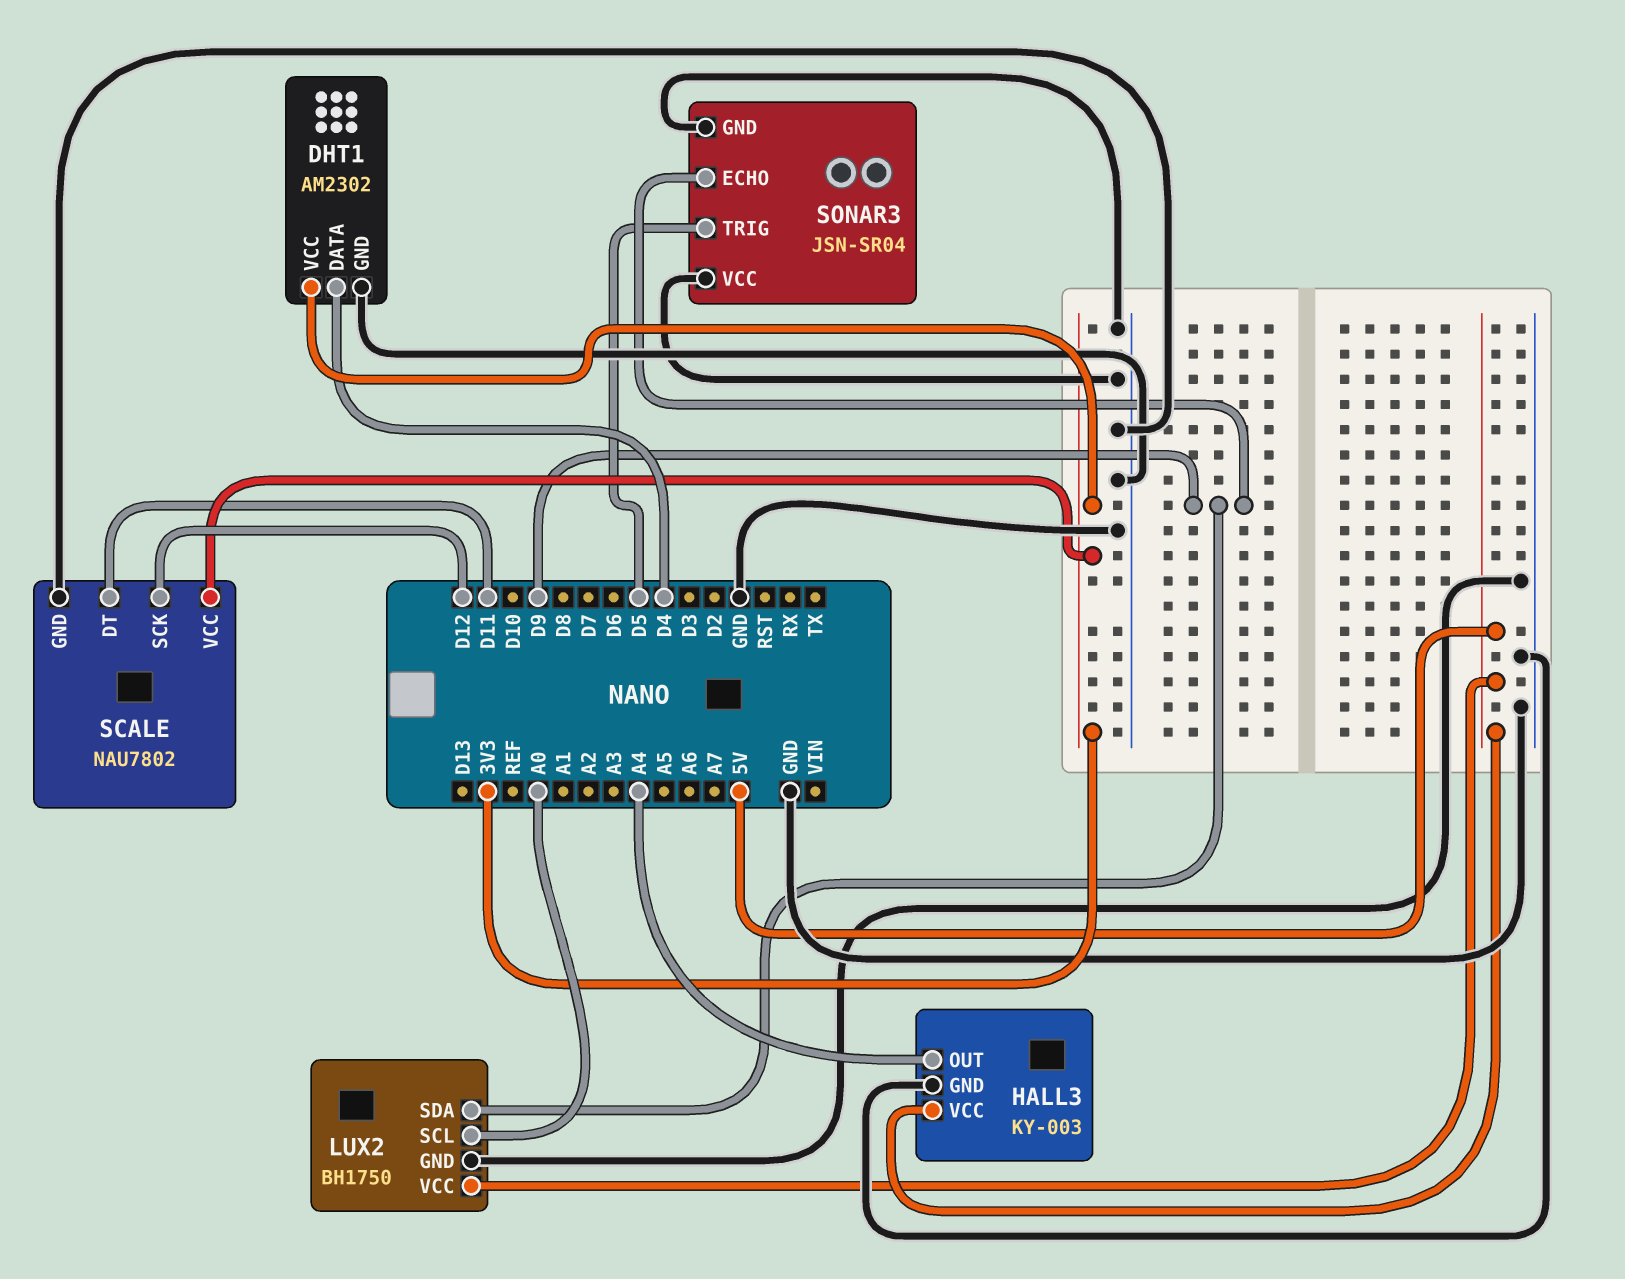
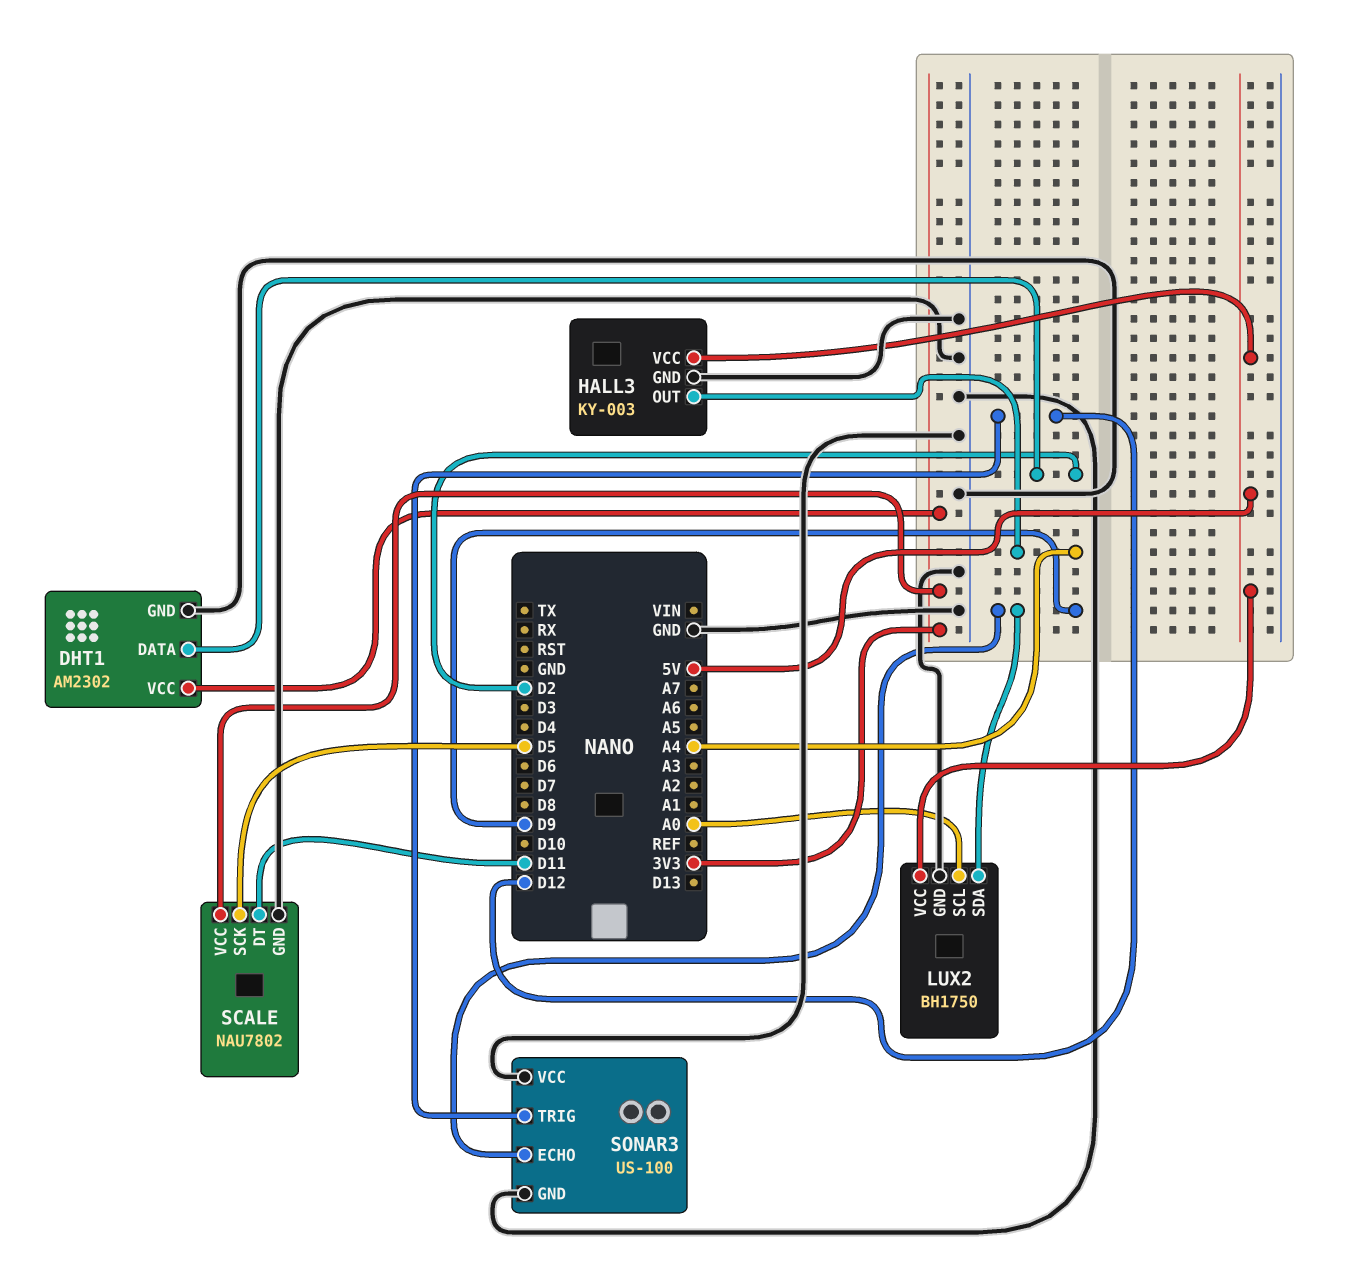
DHT1 pin DATA: D4 -> D2
SCALE pin SCK: D12 -> D5
SONAR3: JSN-SR04 -> US-100
SONAR3 pin TRIG: D5 -> D12

